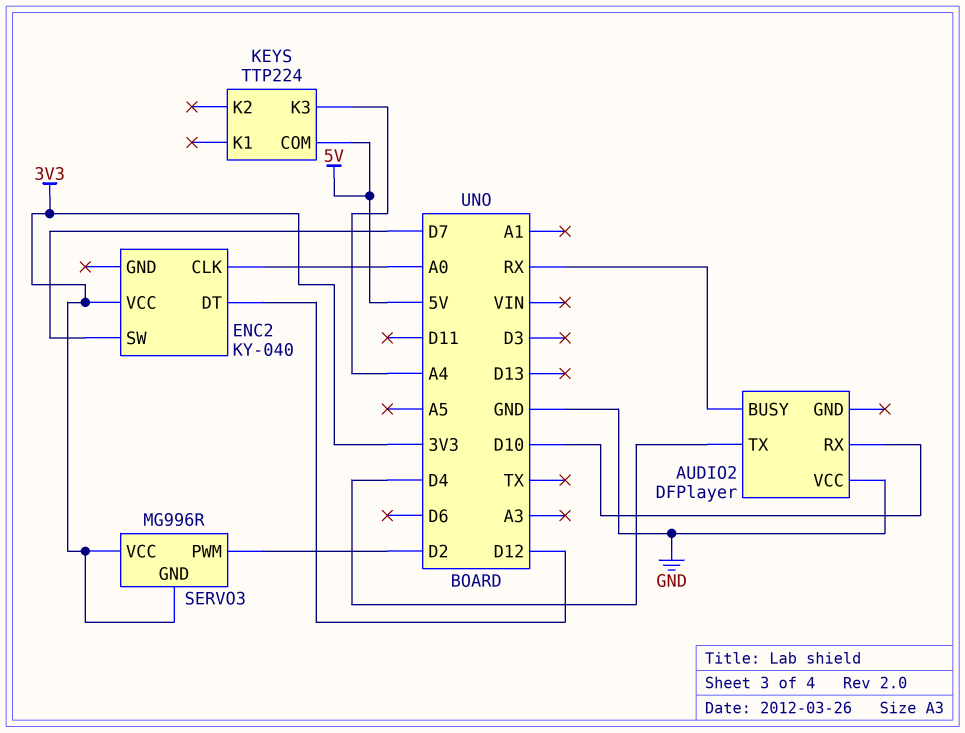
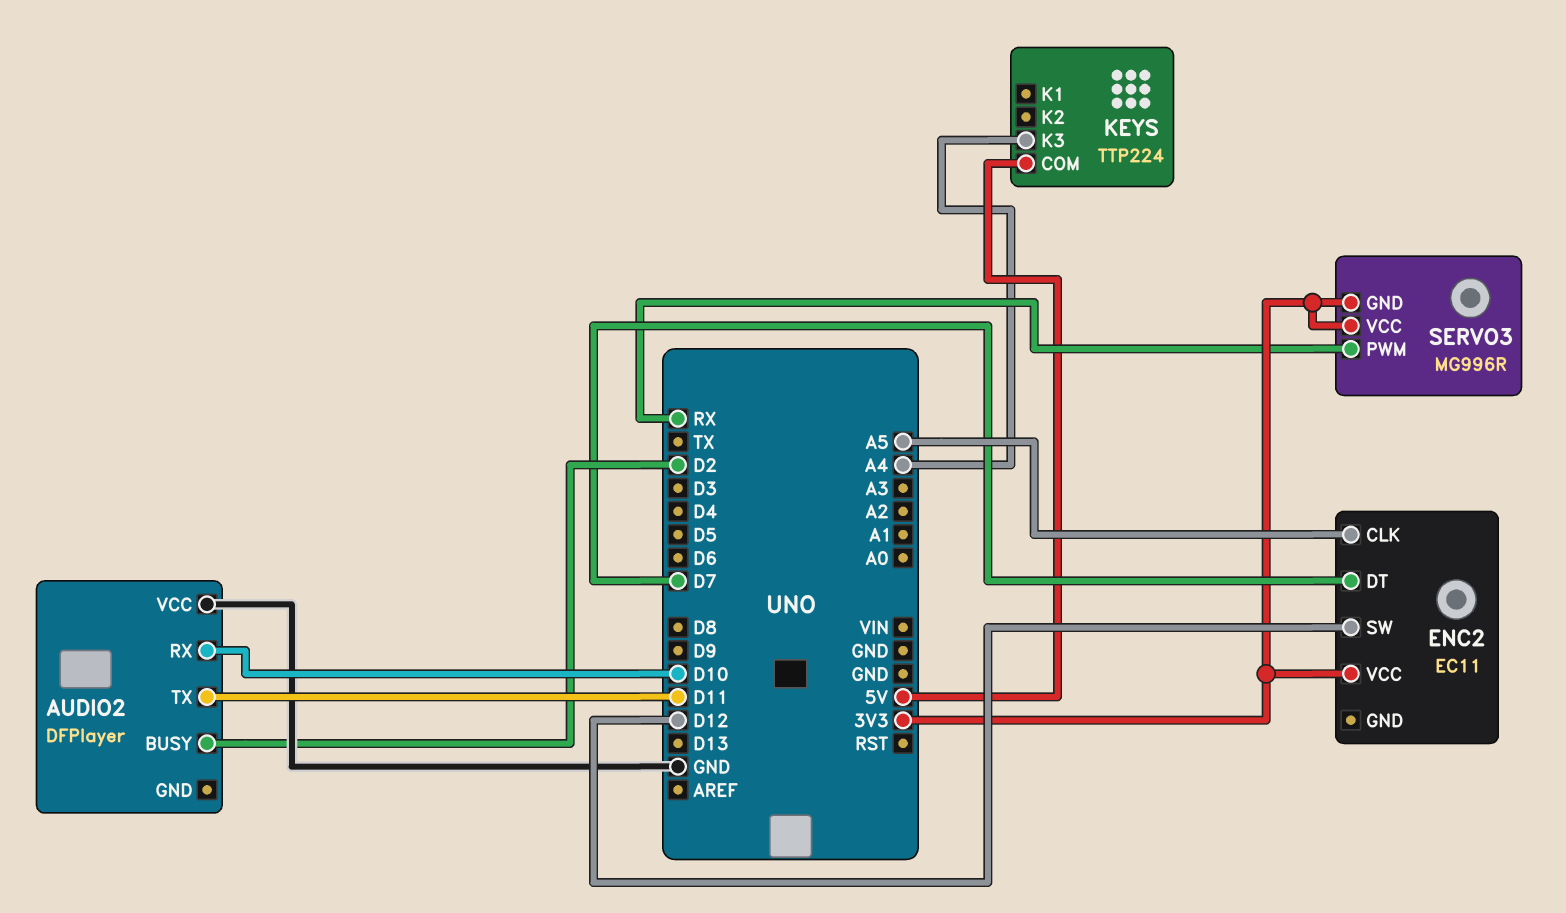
AUDIO2 pin BUSY: RX -> D2
AUDIO2 pin TX: D4 -> D11
ENC2: KY-040 -> EC11
ENC2 pin CLK: A0 -> A5
ENC2 pin DT: D12 -> D7
ENC2 pin SW: D7 -> D12
SERVO3 pin PWM: D2 -> RX

